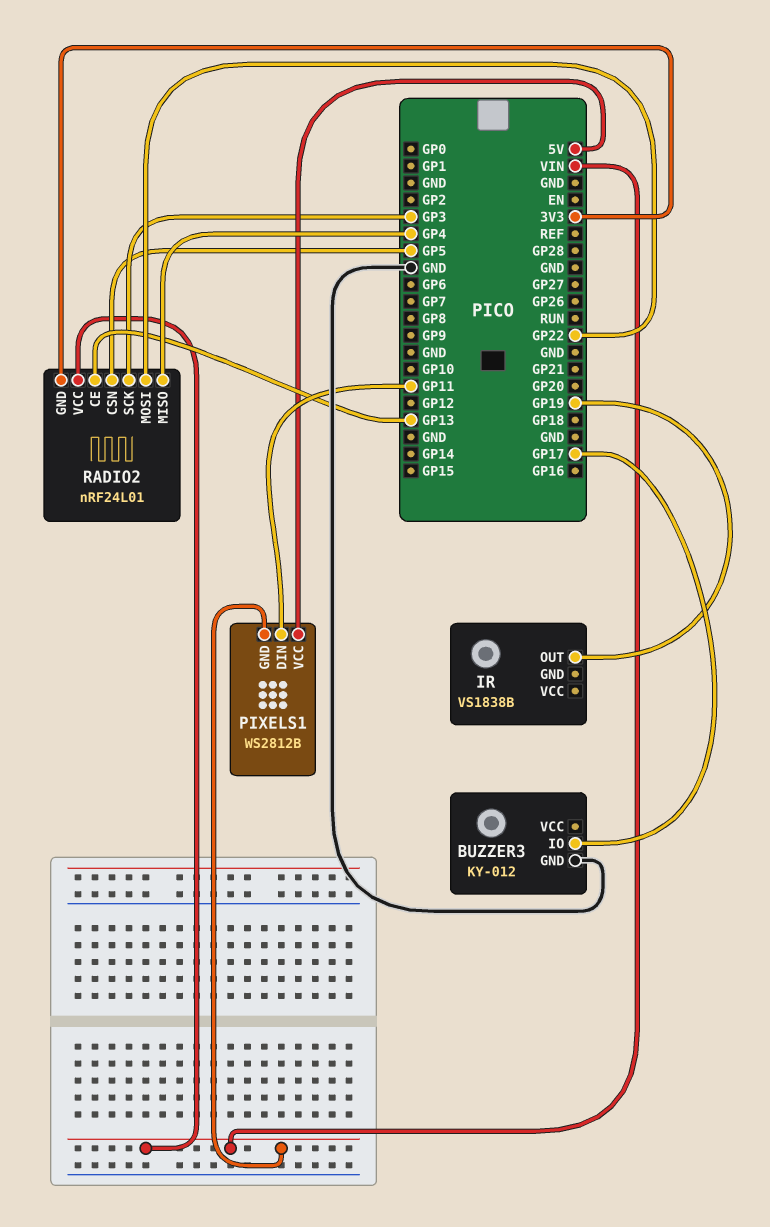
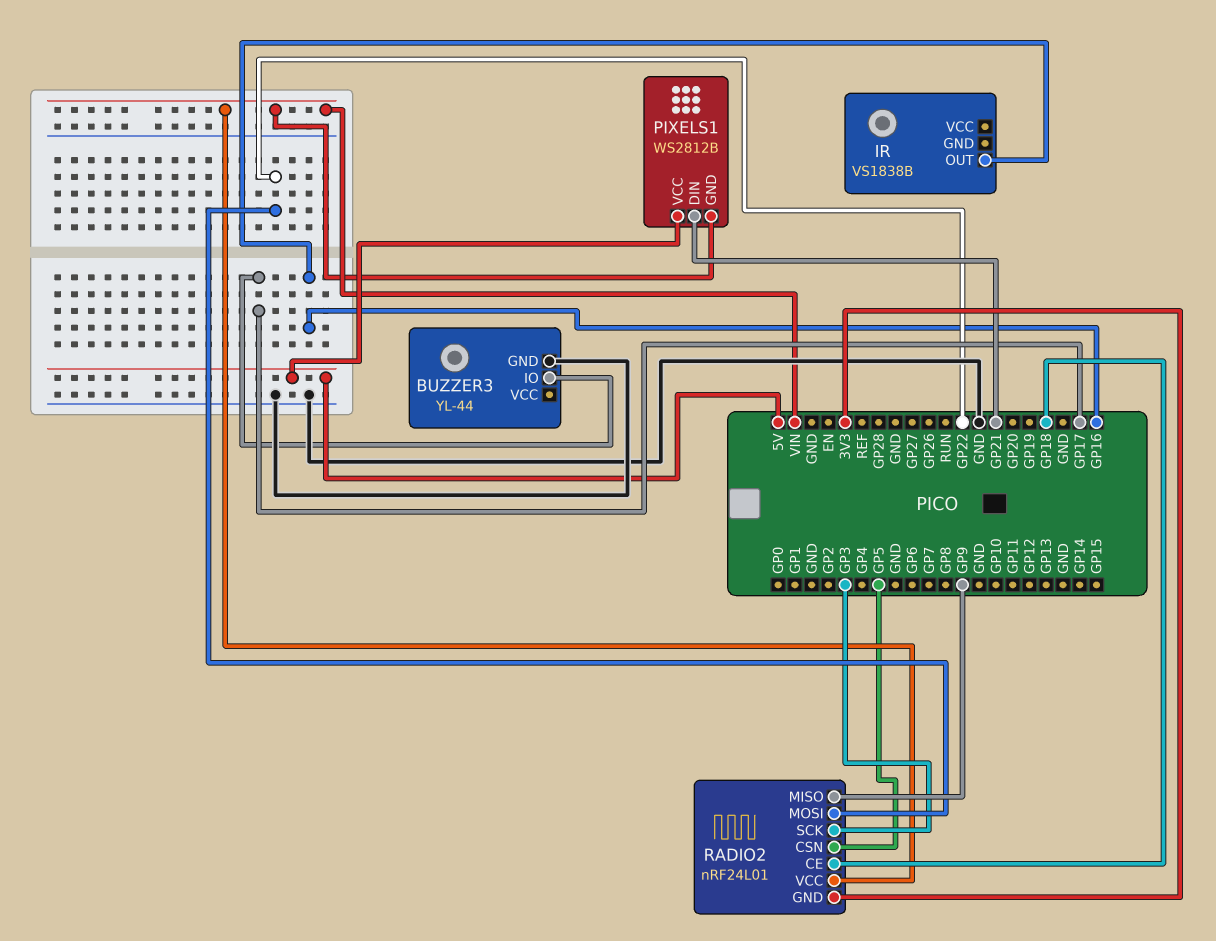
BUZZER3: KY-012 -> YL-44
IR pin OUT: GP19 -> GP16
PIXELS1 pin DIN: GP11 -> GP21
RADIO2 pin CE: GP13 -> GP18
RADIO2 pin MISO: GP4 -> GP9

